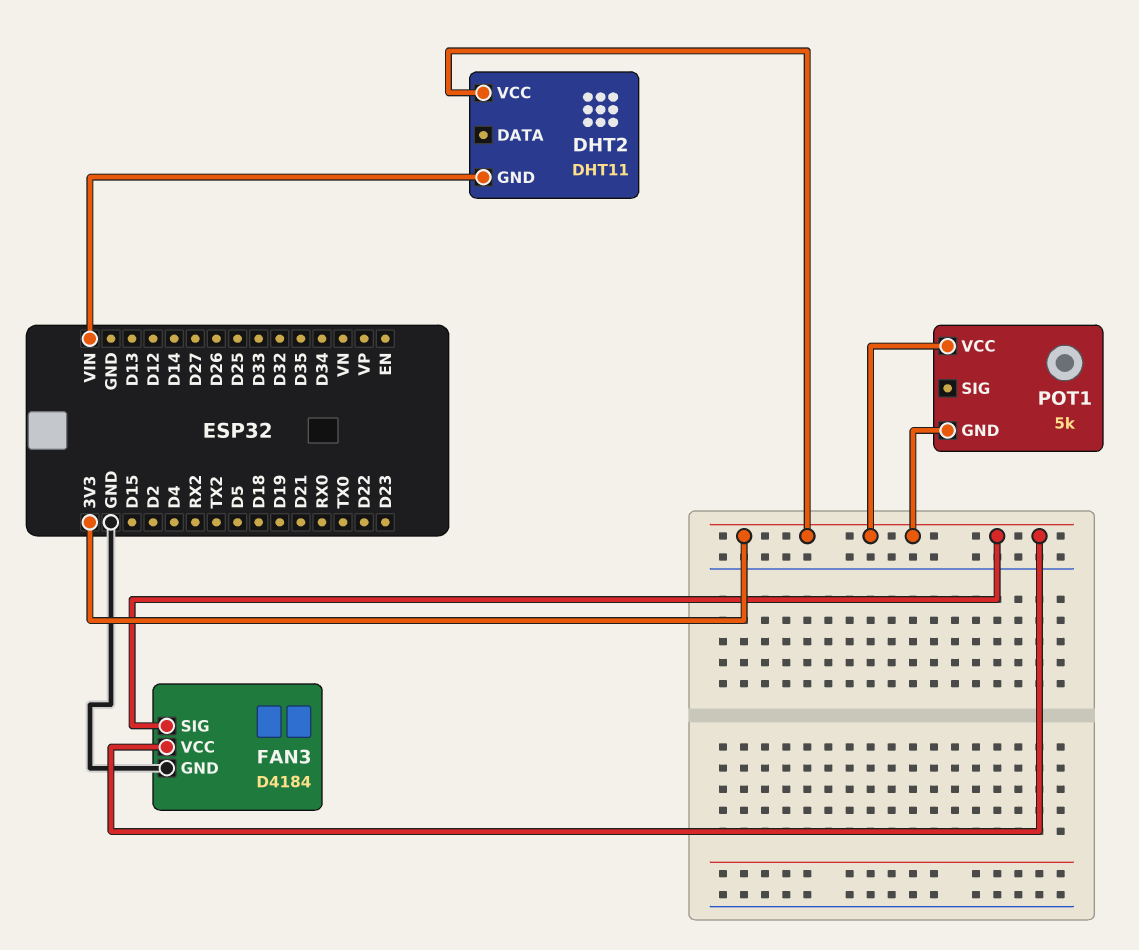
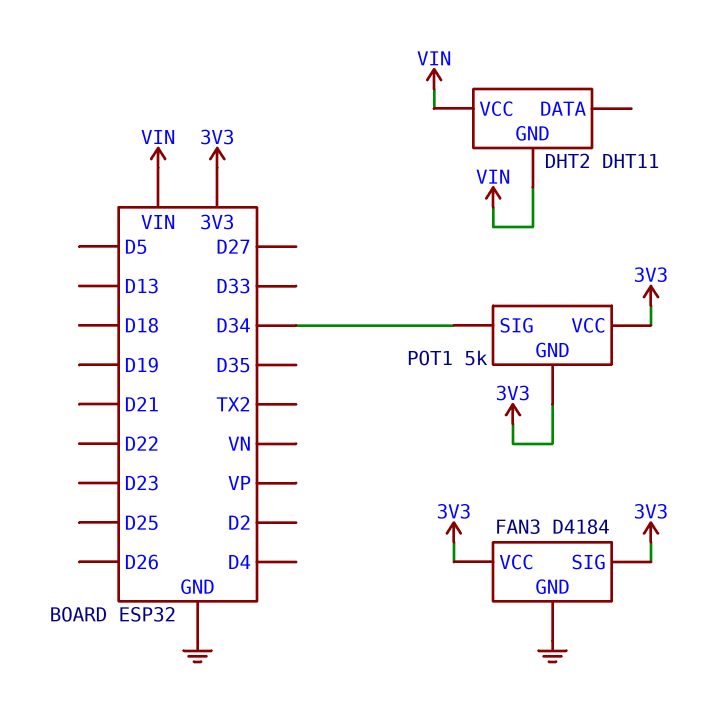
DHT2 pin VCC: 3V3 -> VIN
POT1 pin SIG: none -> D34

